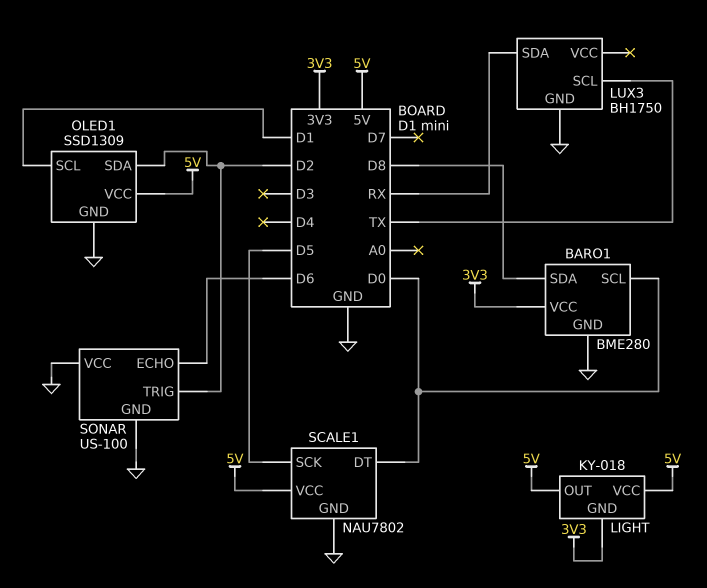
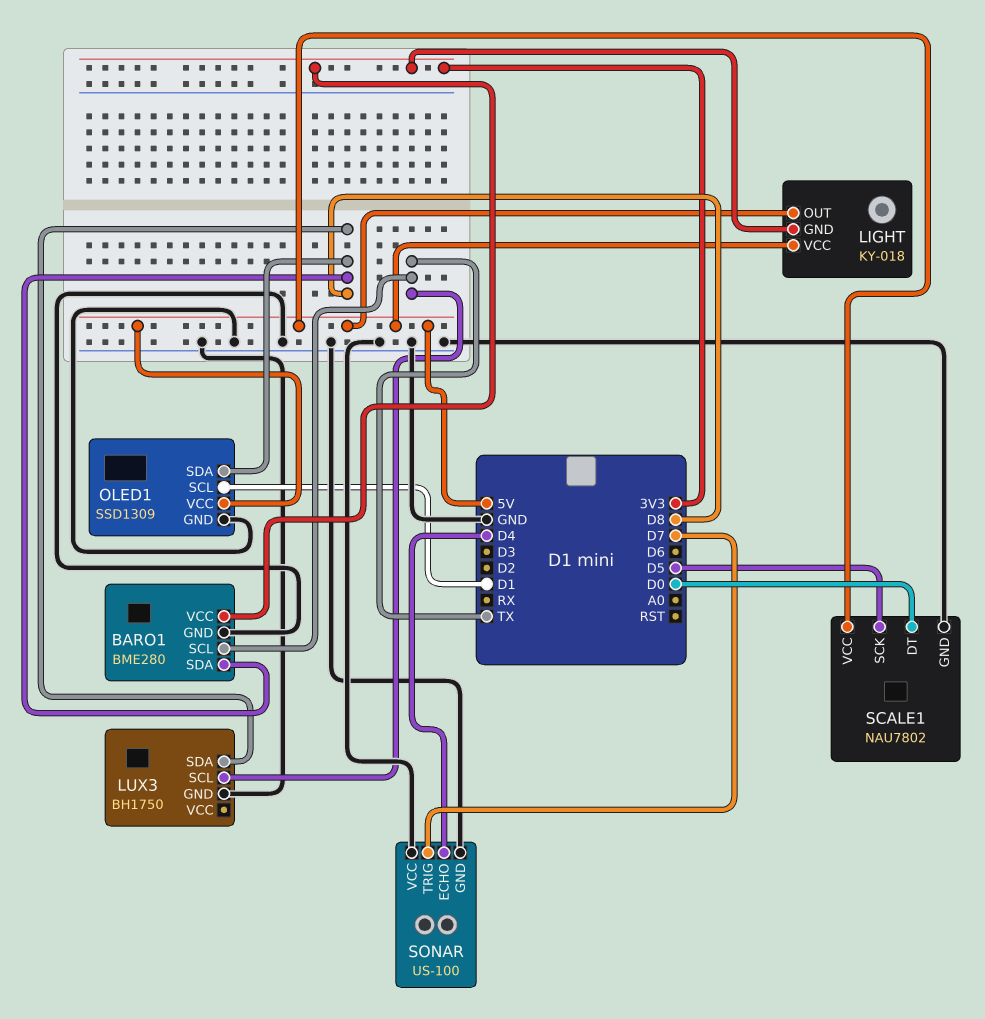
BARO1 pin SCL: D0 -> TX
LUX3 pin SDA: RX -> D8
OLED1 pin SDA: D2 -> D8
SONAR pin ECHO: D6 -> D4
SONAR pin TRIG: D2 -> D7

